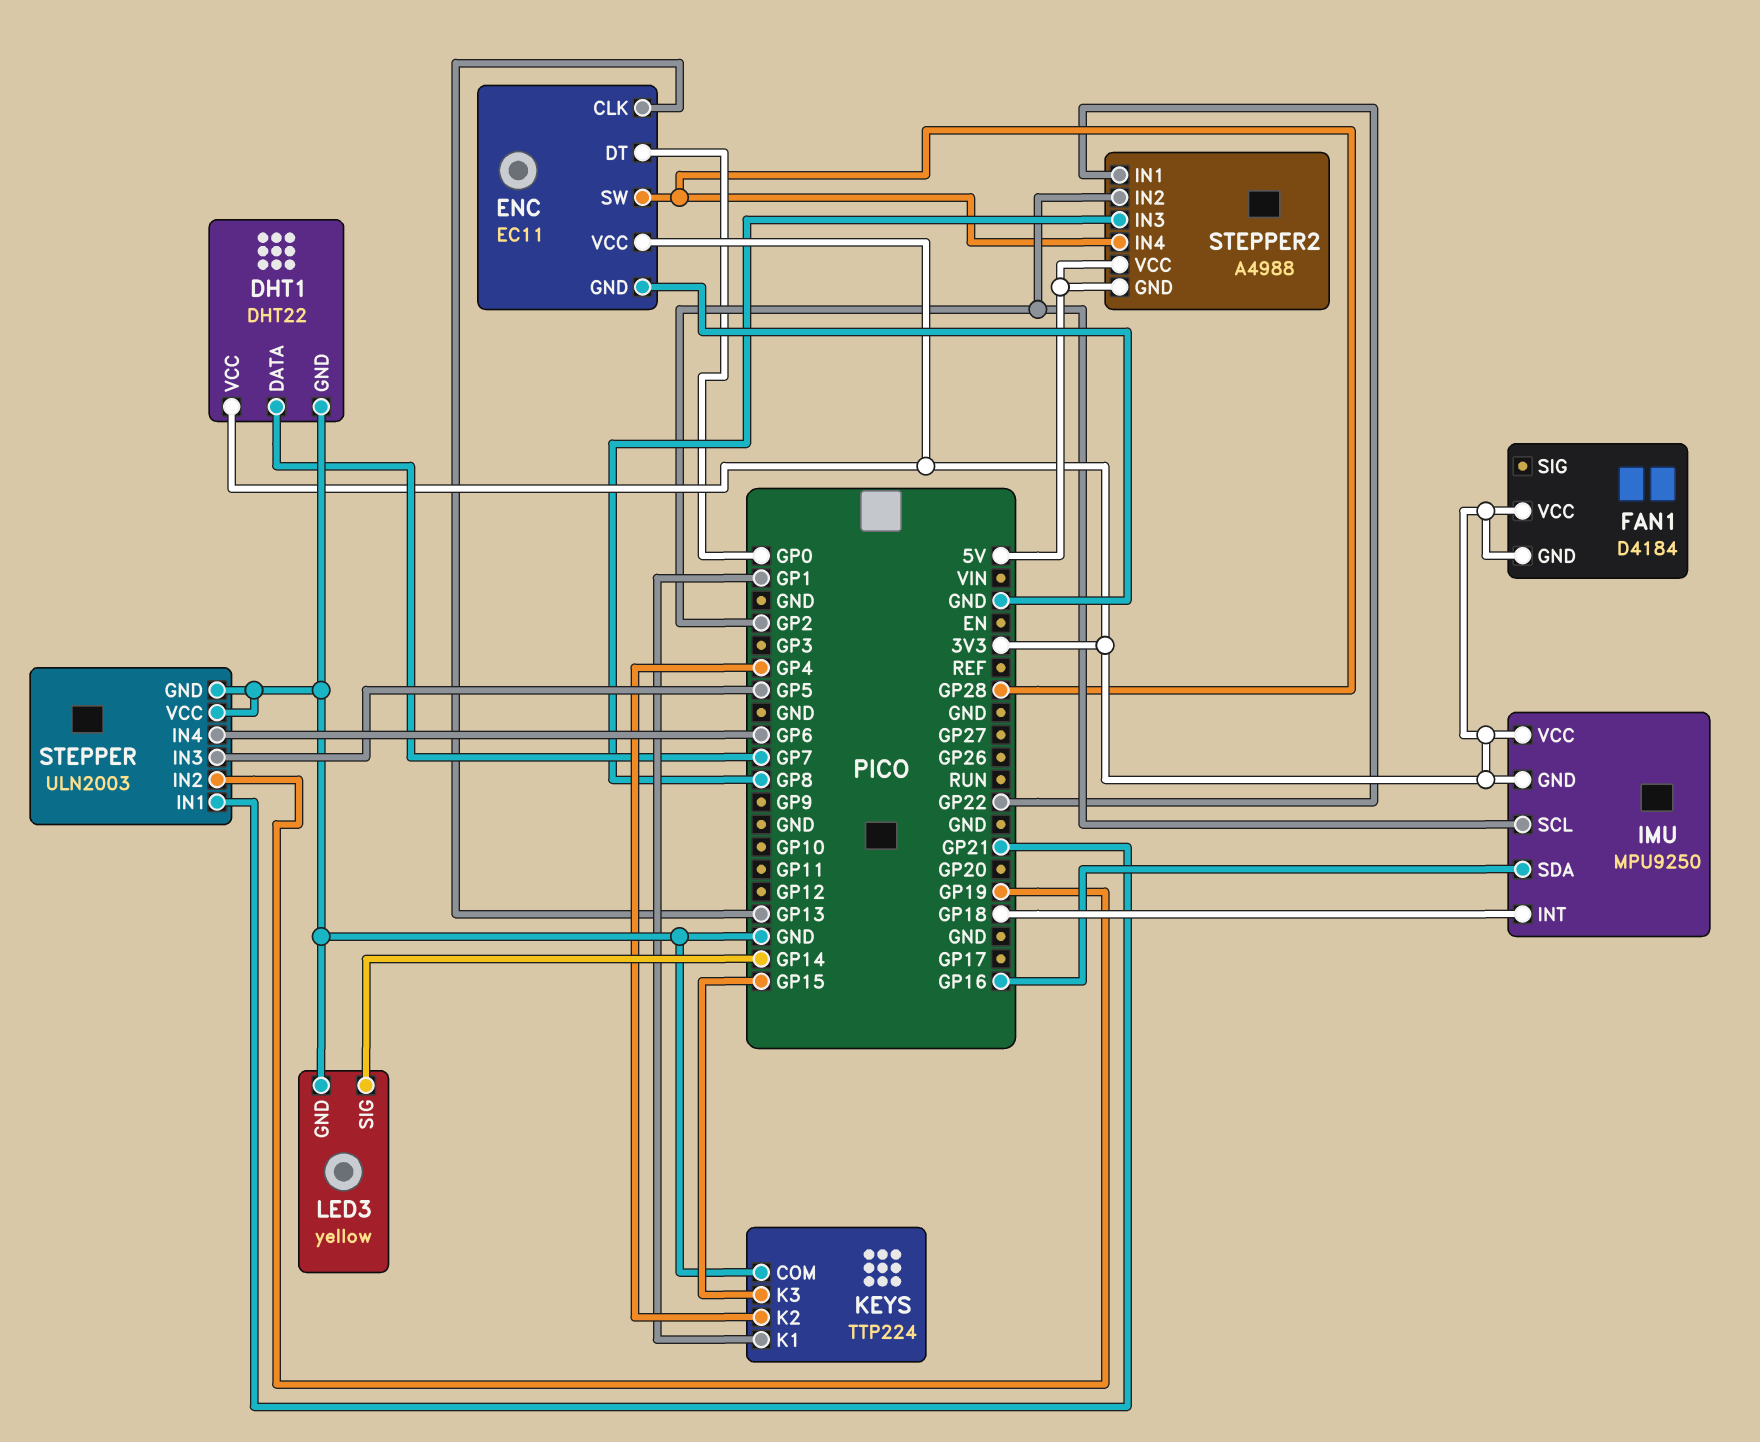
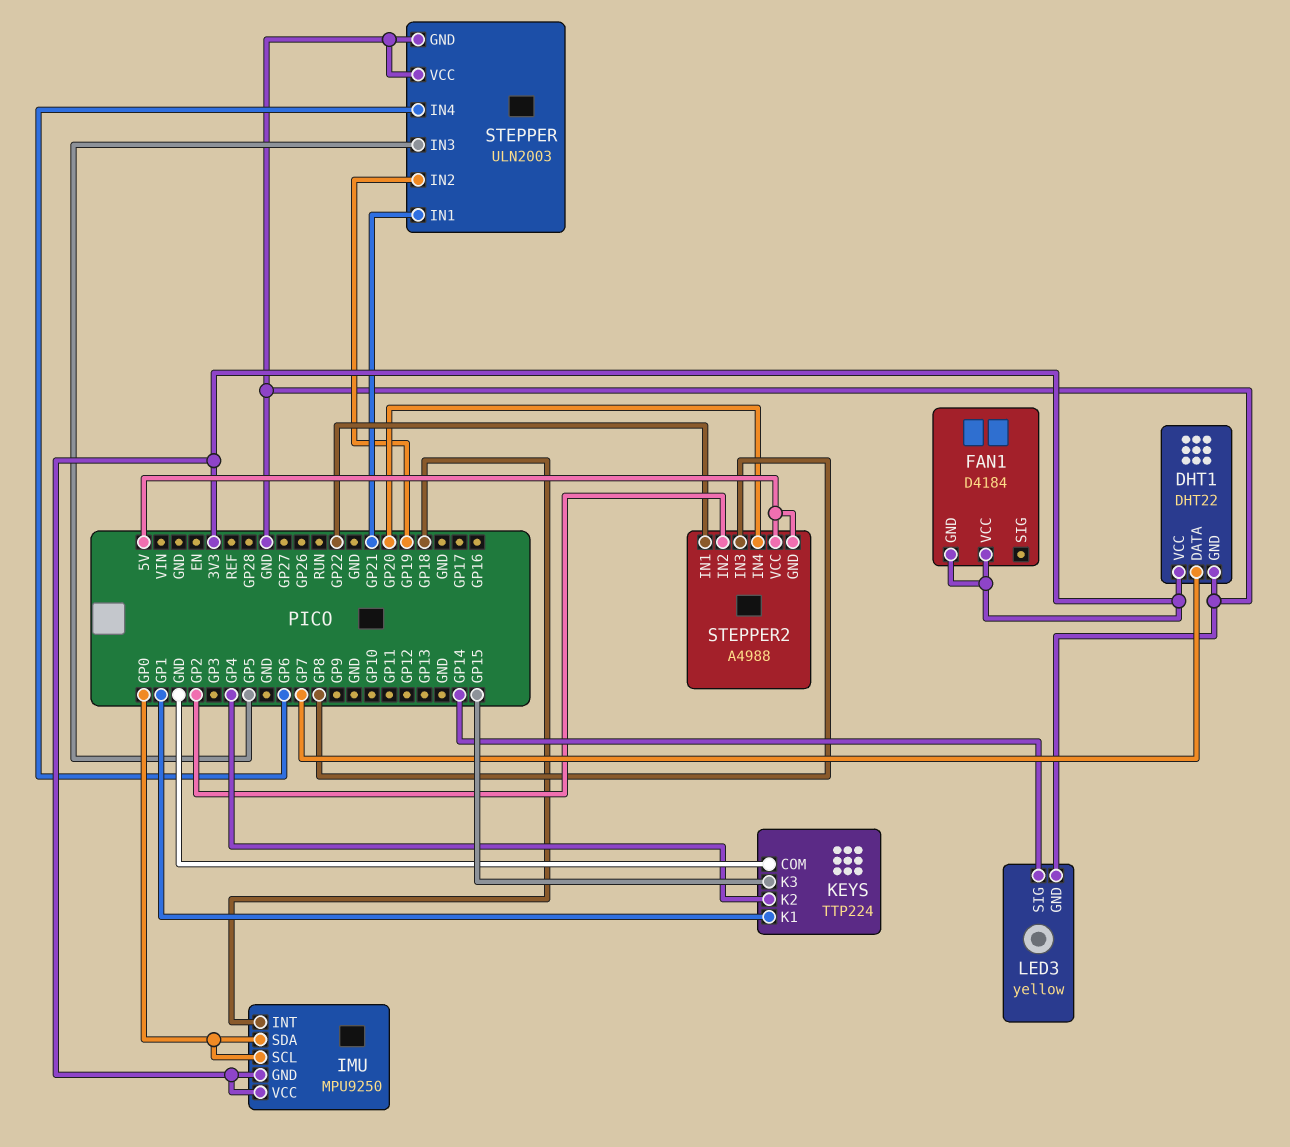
ENC: EC11 -> none
ENC pin CLK: GP13 -> none
ENC pin DT: GP0 -> none
ENC pin GND: GND -> none
ENC pin SW: GP28 -> none
ENC pin VCC: 3V3 -> none
IMU pin SCL: GP2 -> GP0
IMU pin SDA: GP16 -> GP0
STEPPER2 pin IN4: GP28 -> GP20

